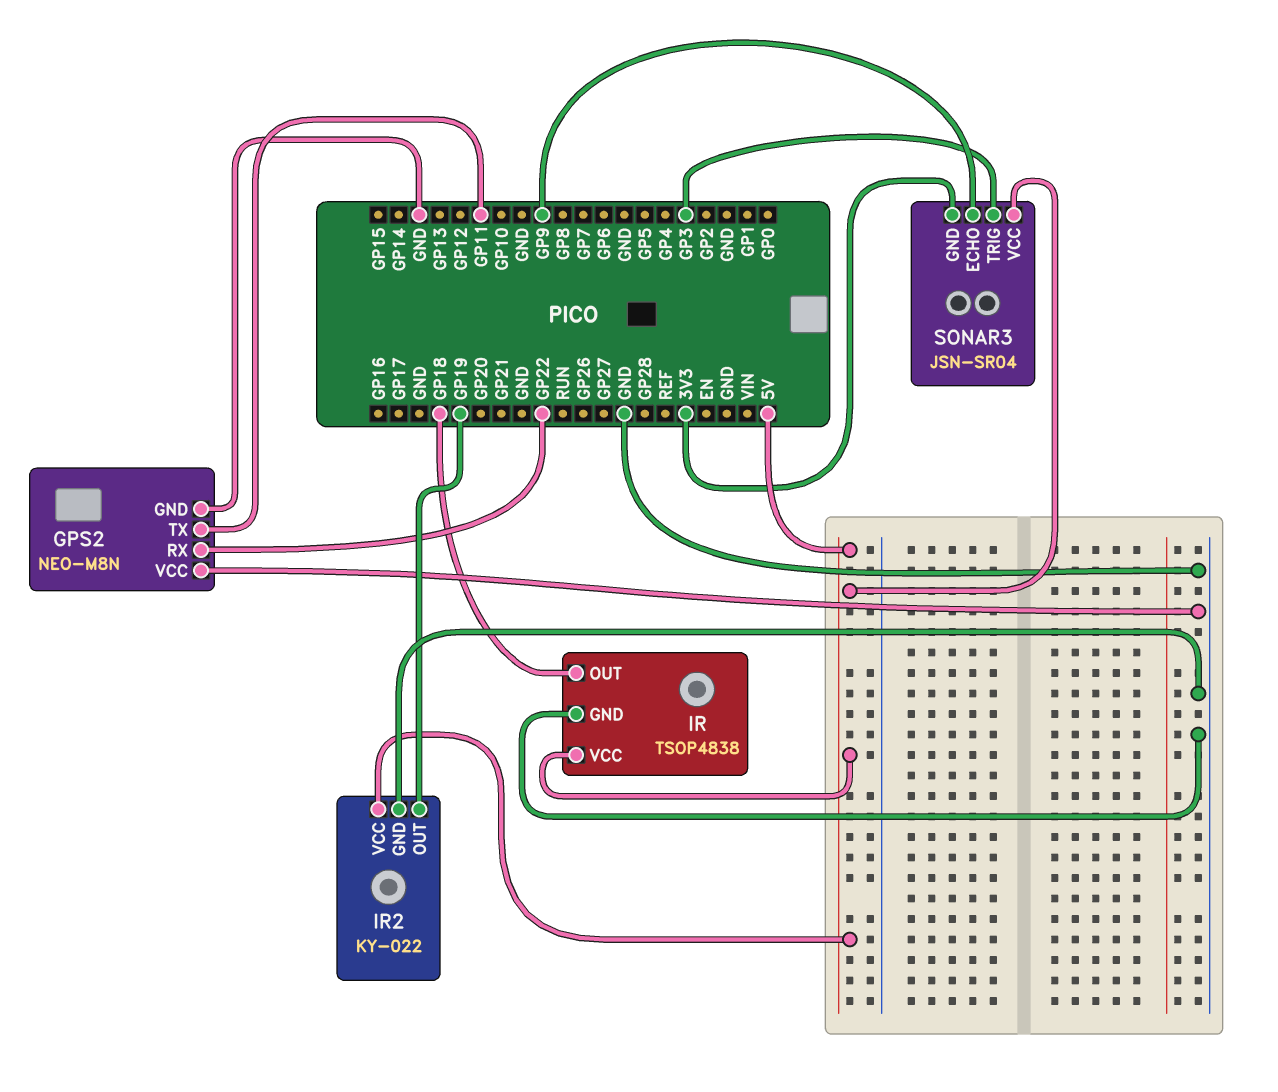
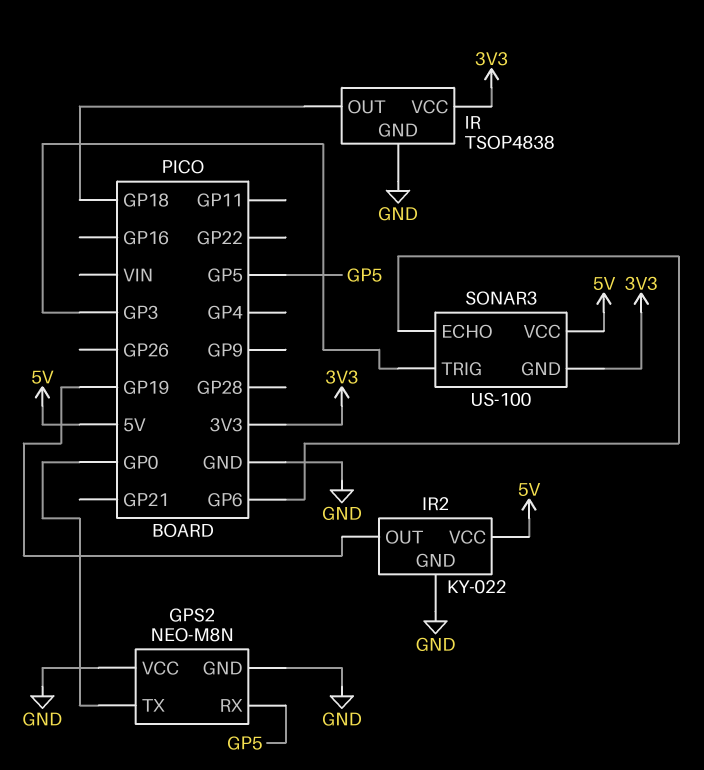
GPS2 pin RX: GP22 -> GP5
GPS2 pin TX: GP11 -> GP0
IR pin VCC: 5V -> 3V3
SONAR3: JSN-SR04 -> US-100
SONAR3 pin ECHO: GP9 -> GP6

